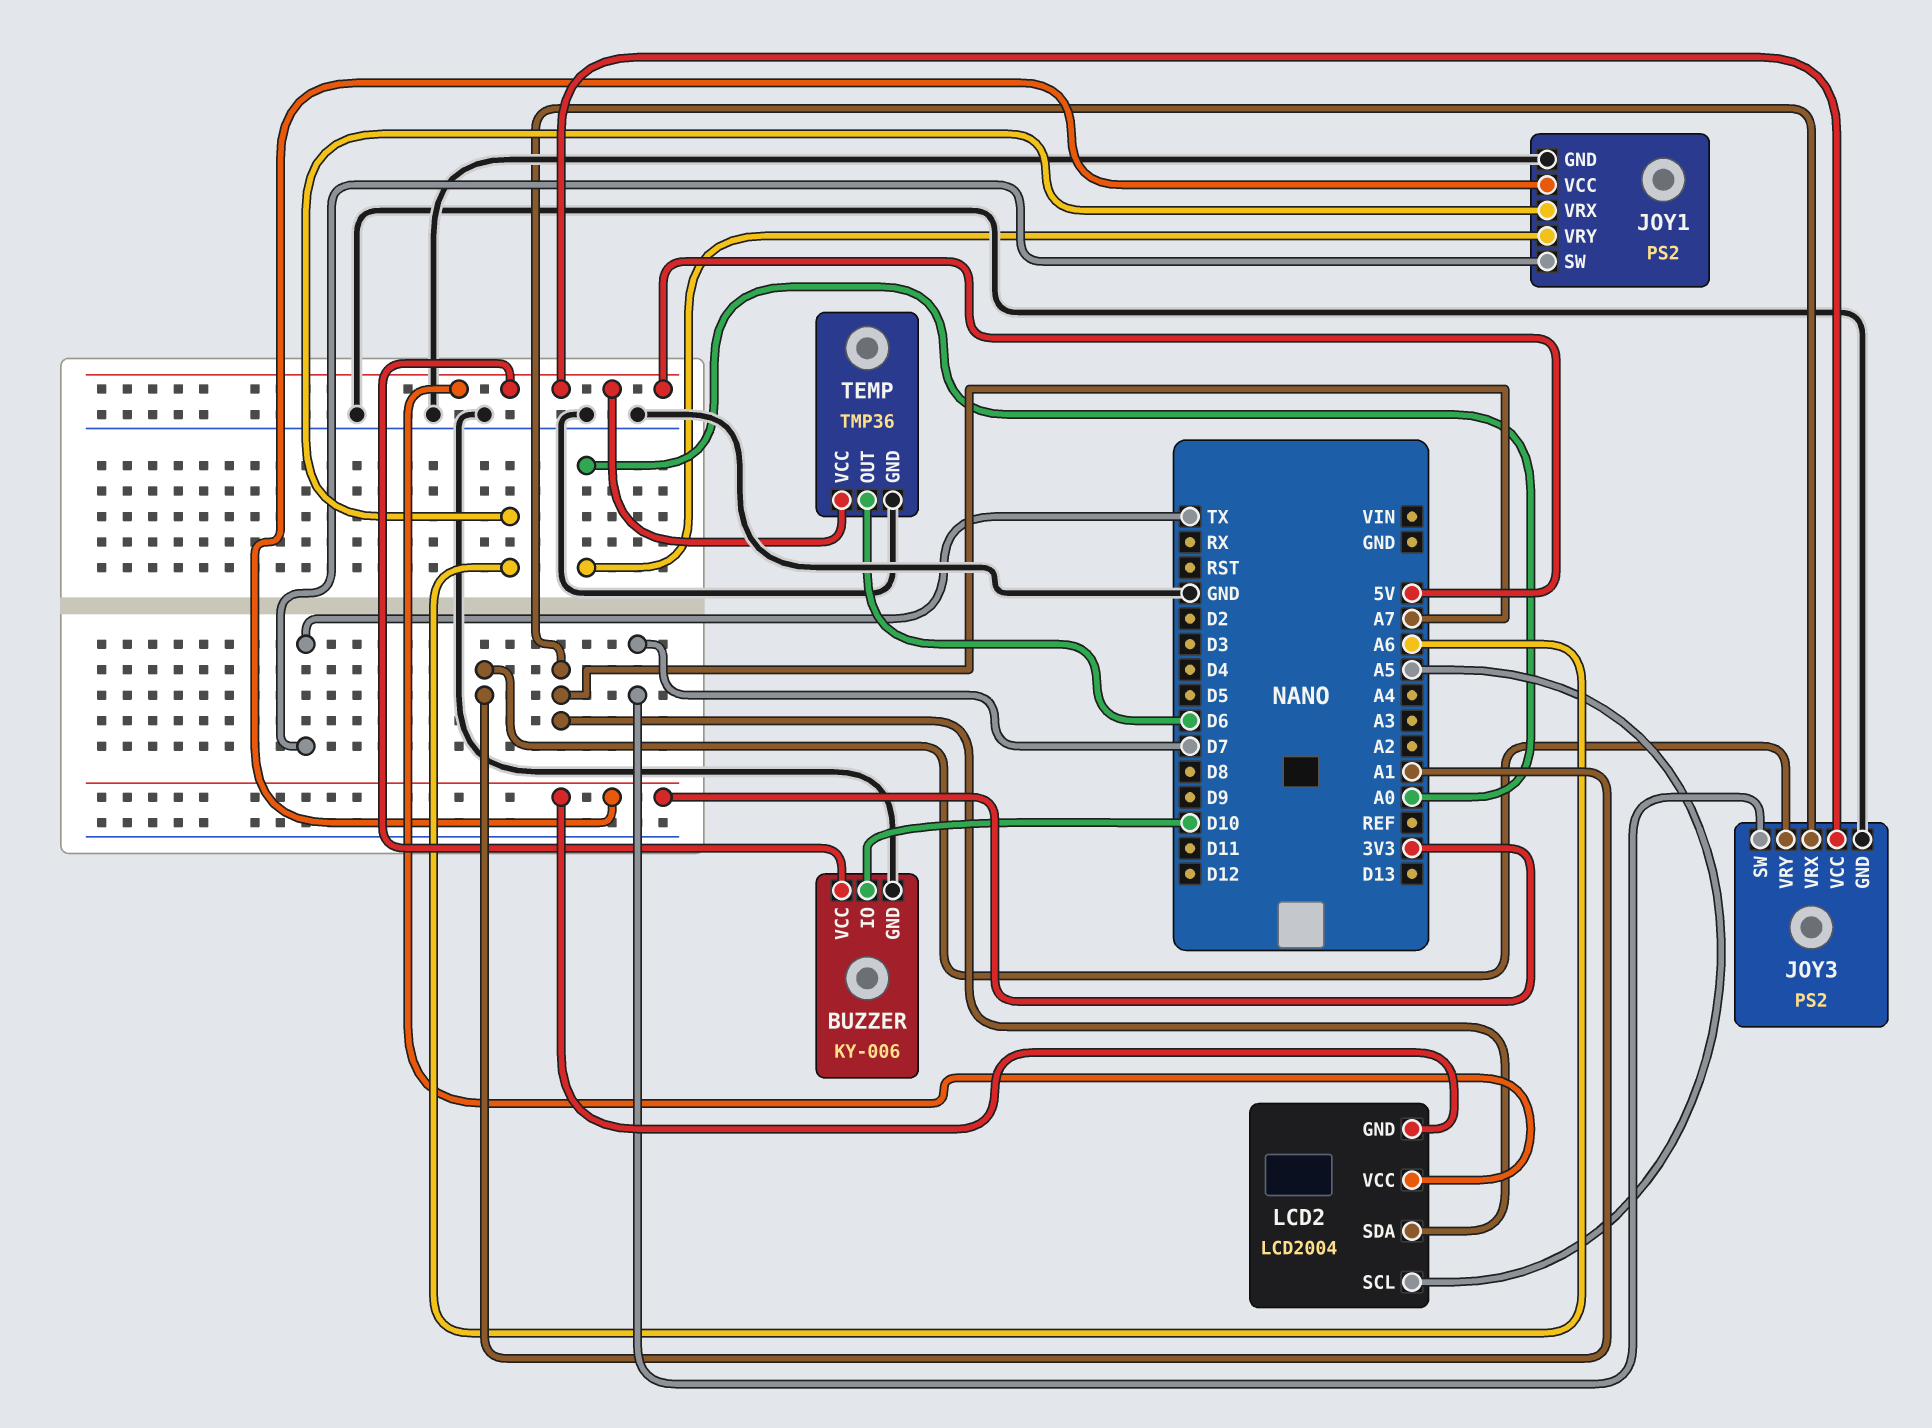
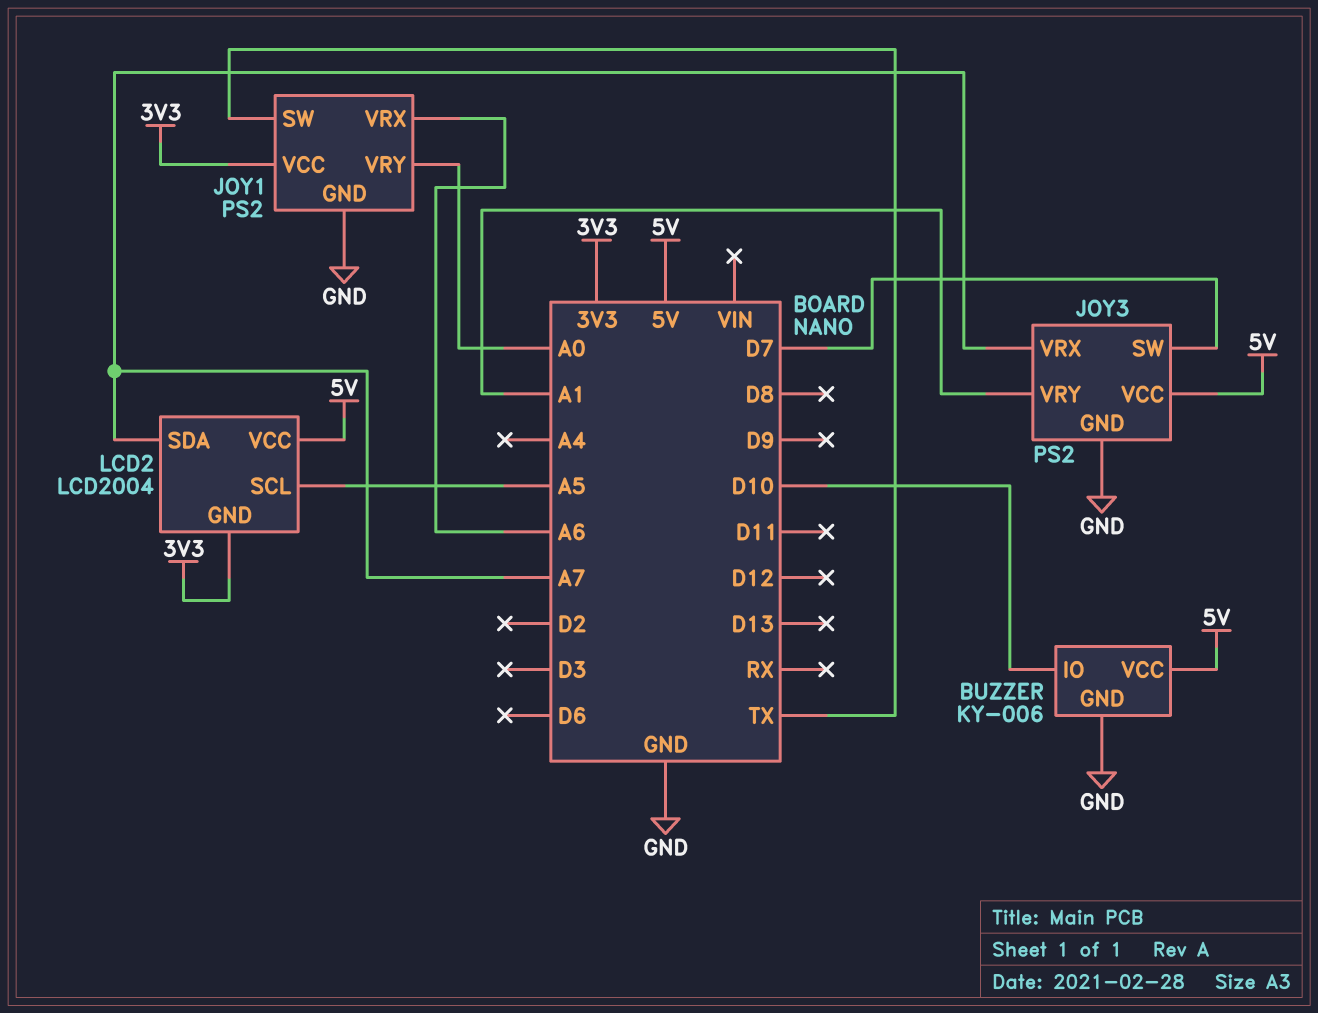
TEMP: TMP36 -> none
TEMP pin GND: GND -> none
TEMP pin OUT: D6 -> none
TEMP pin VCC: 5V -> none

